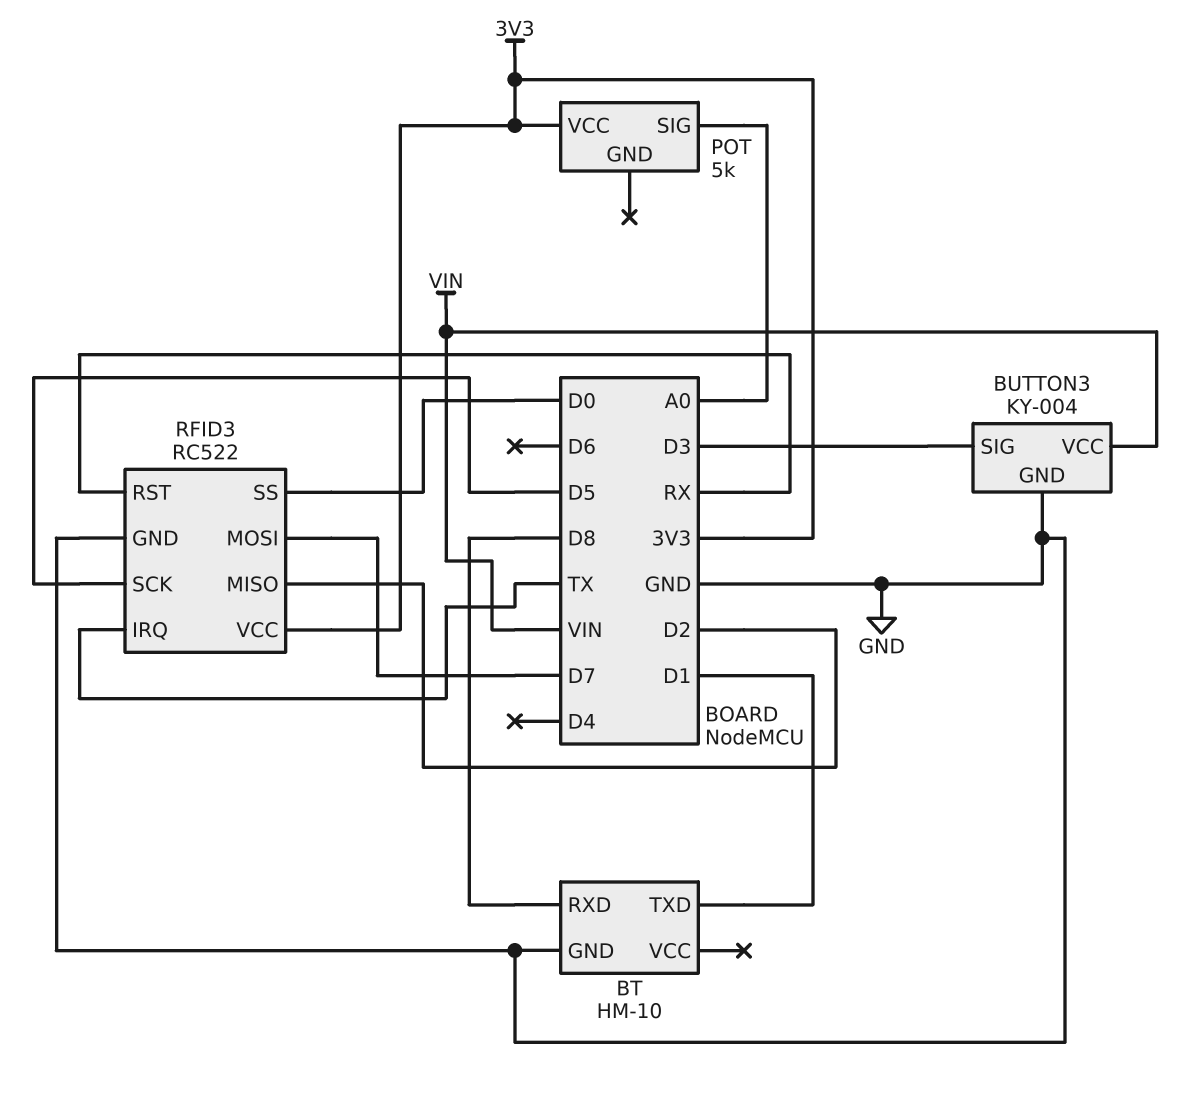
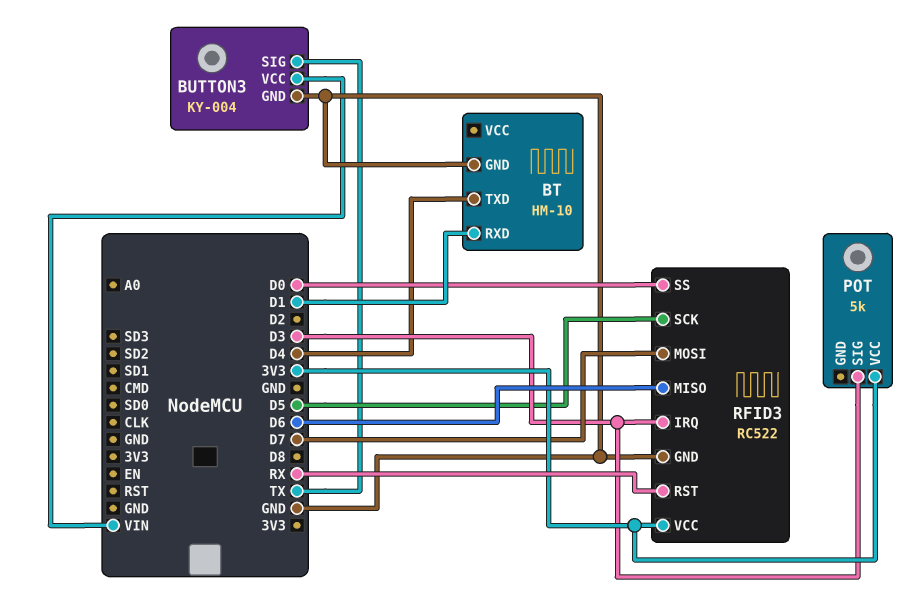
BT pin RXD: D8 -> D1
BT pin TXD: D1 -> D4
BUTTON3 pin SIG: D3 -> TX
POT pin SIG: A0 -> D3
RFID3 pin IRQ: TX -> D3
RFID3 pin MISO: D2 -> D6

